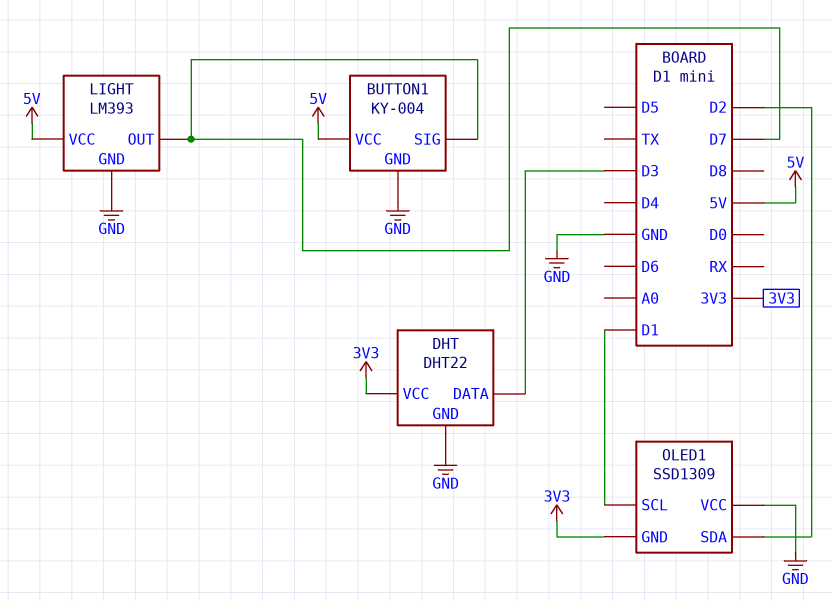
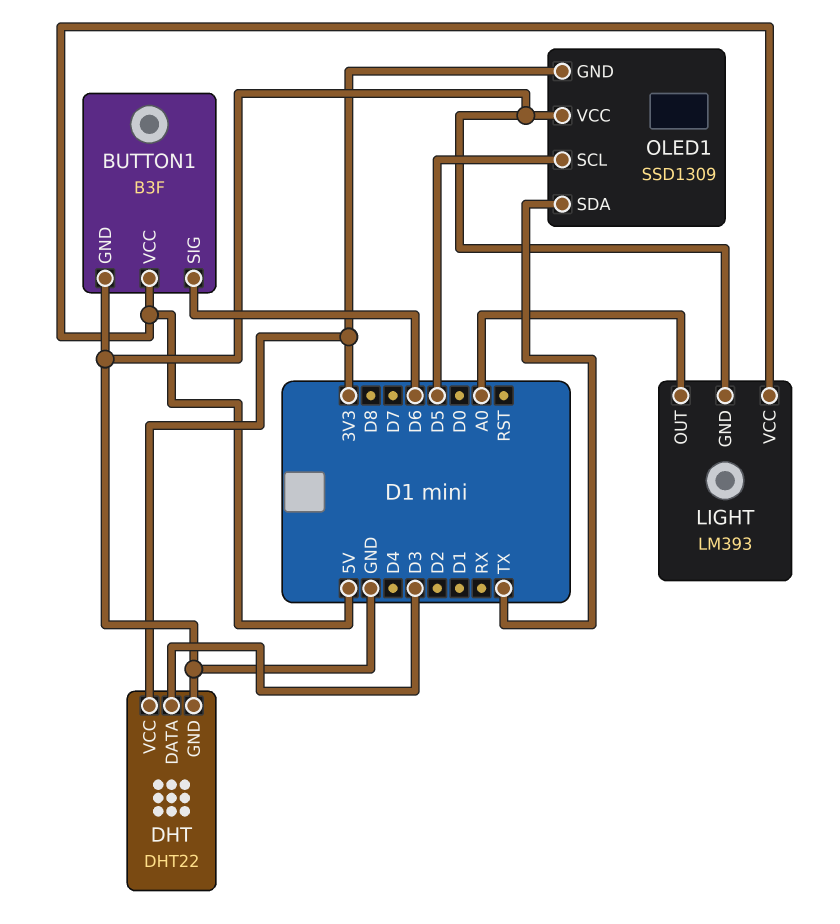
BUTTON1: KY-004 -> B3F
BUTTON1 pin SIG: D7 -> D6
LIGHT pin OUT: D7 -> A0
OLED1 pin SCL: D1 -> D5
OLED1 pin SDA: D2 -> TX

